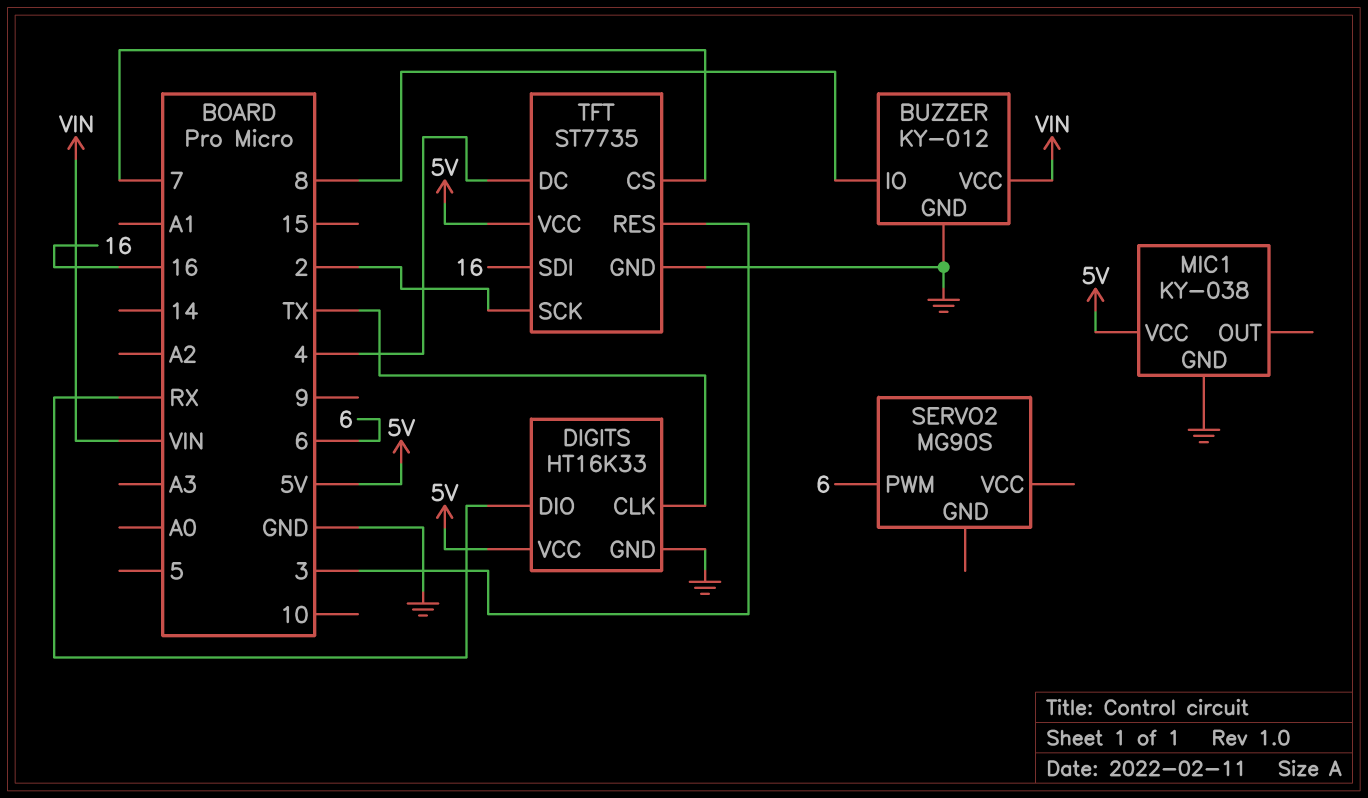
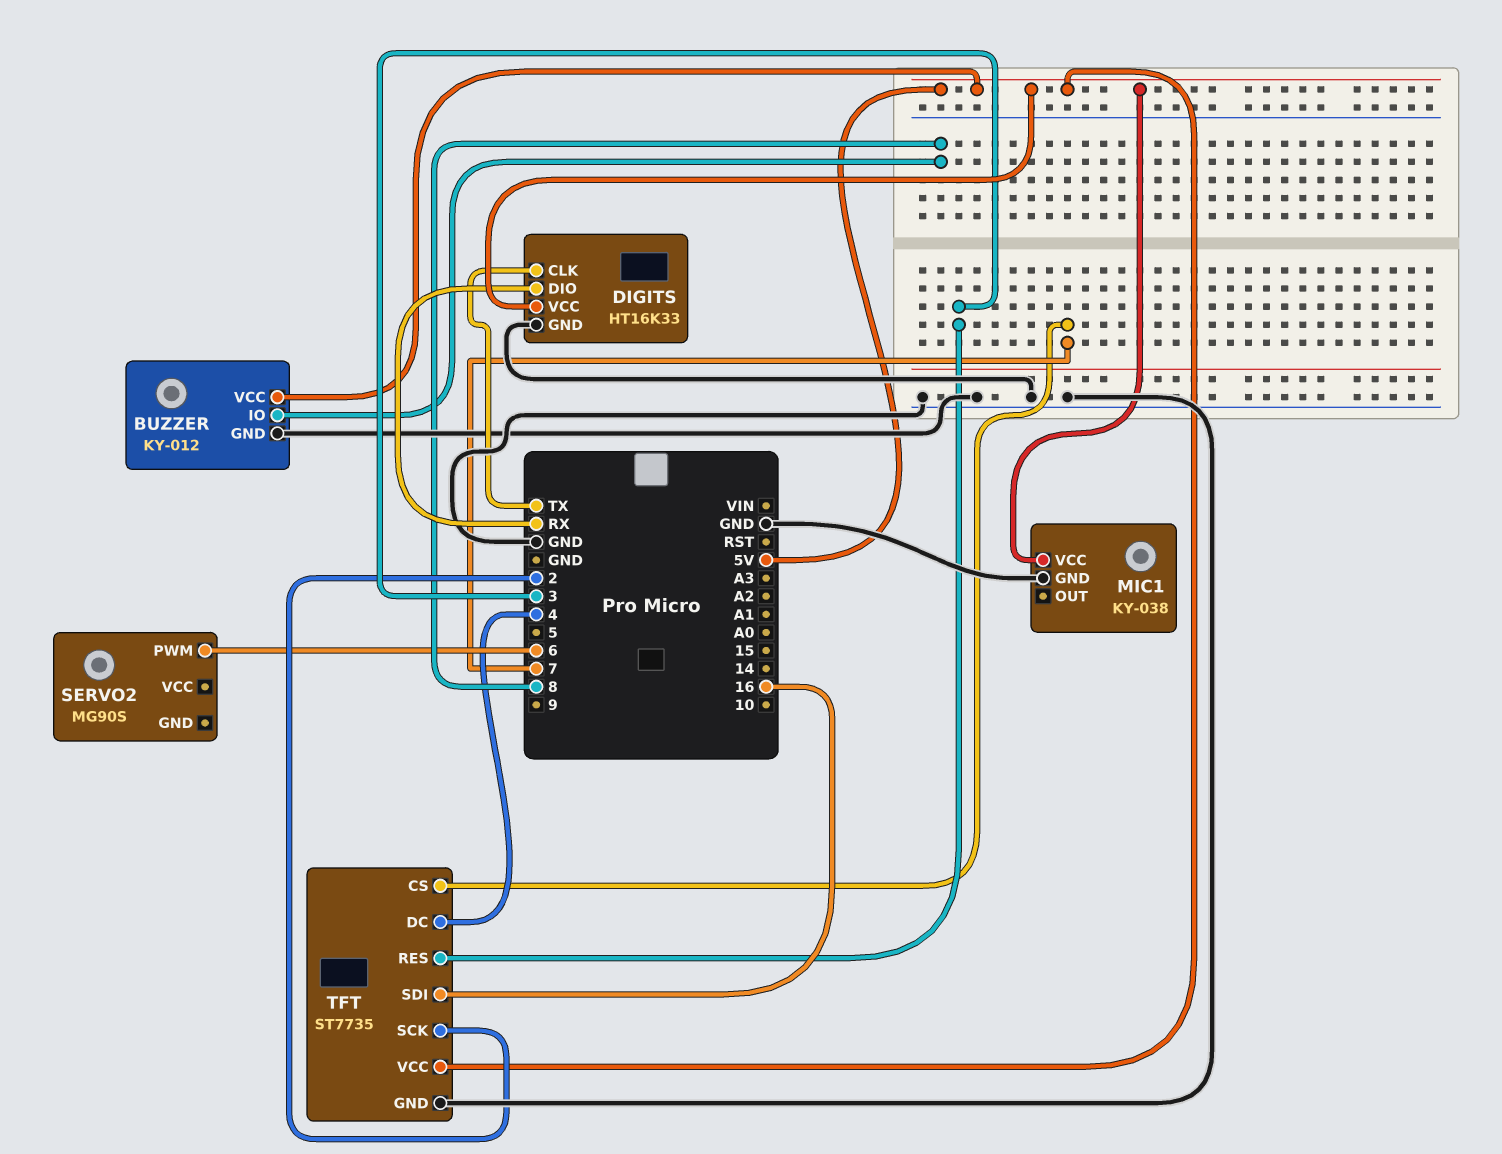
BUZZER pin VCC: VIN -> 5V

